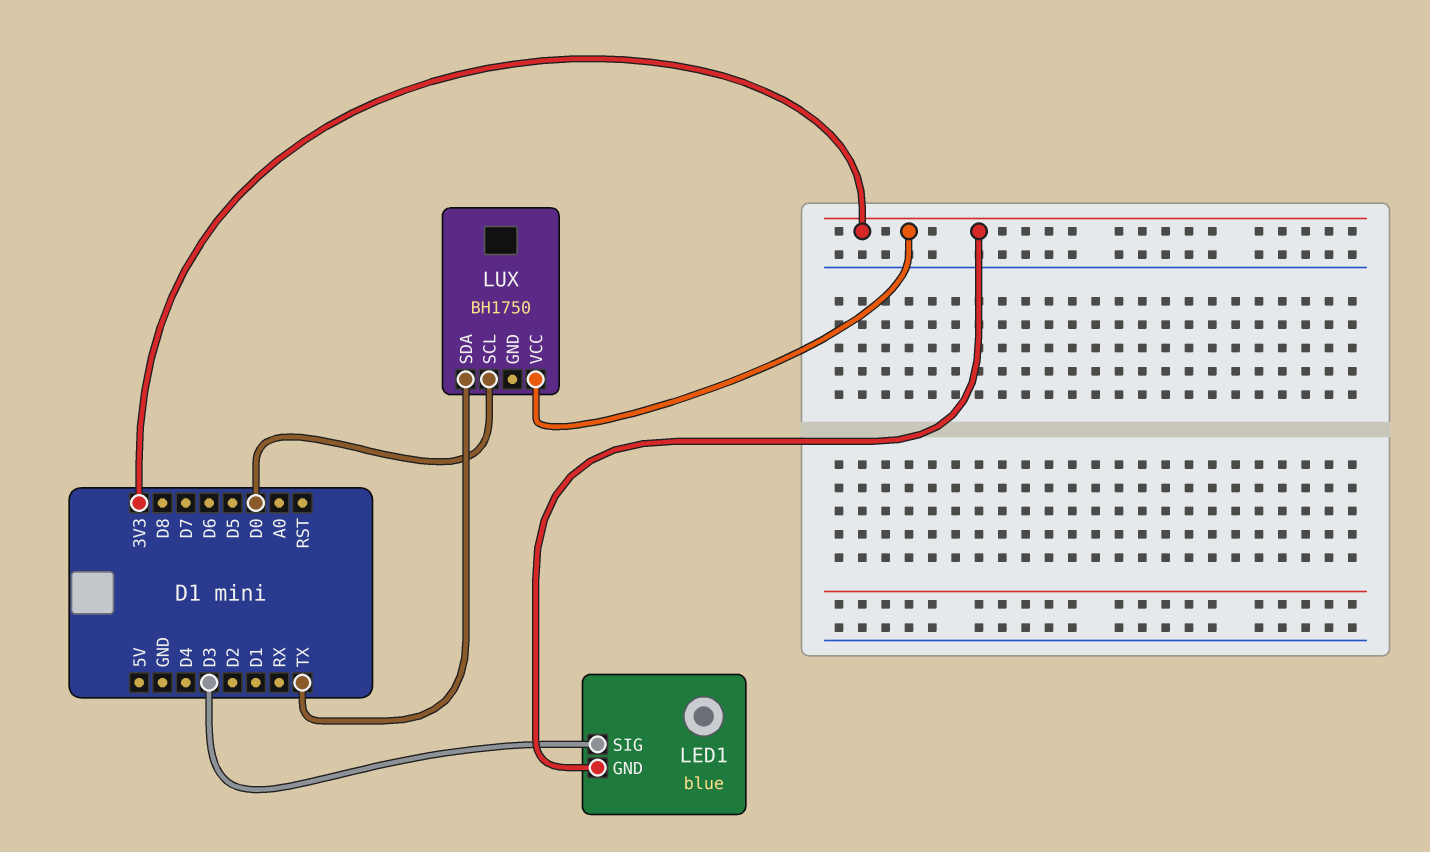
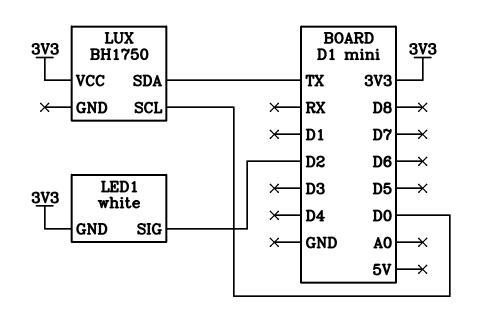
LED1: blue -> white
LED1 pin SIG: D3 -> D2

